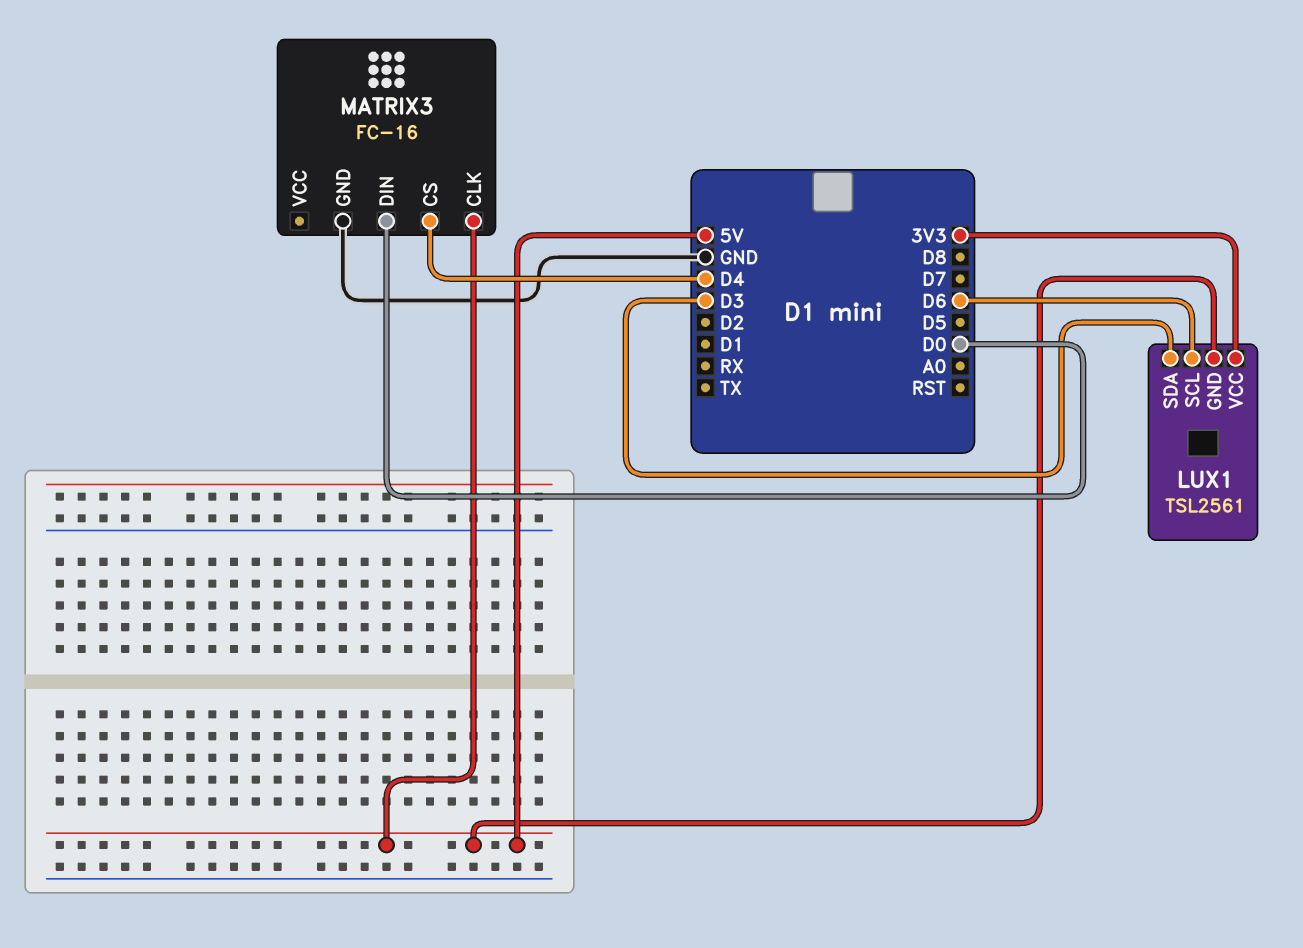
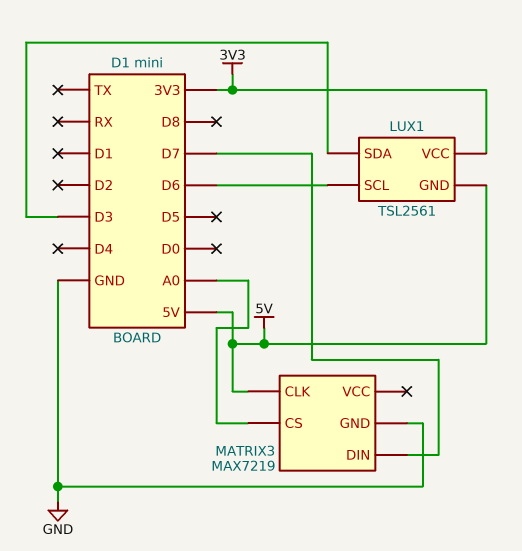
MATRIX3: FC-16 -> MAX7219
MATRIX3 pin CS: D4 -> A0
MATRIX3 pin DIN: D0 -> D7

